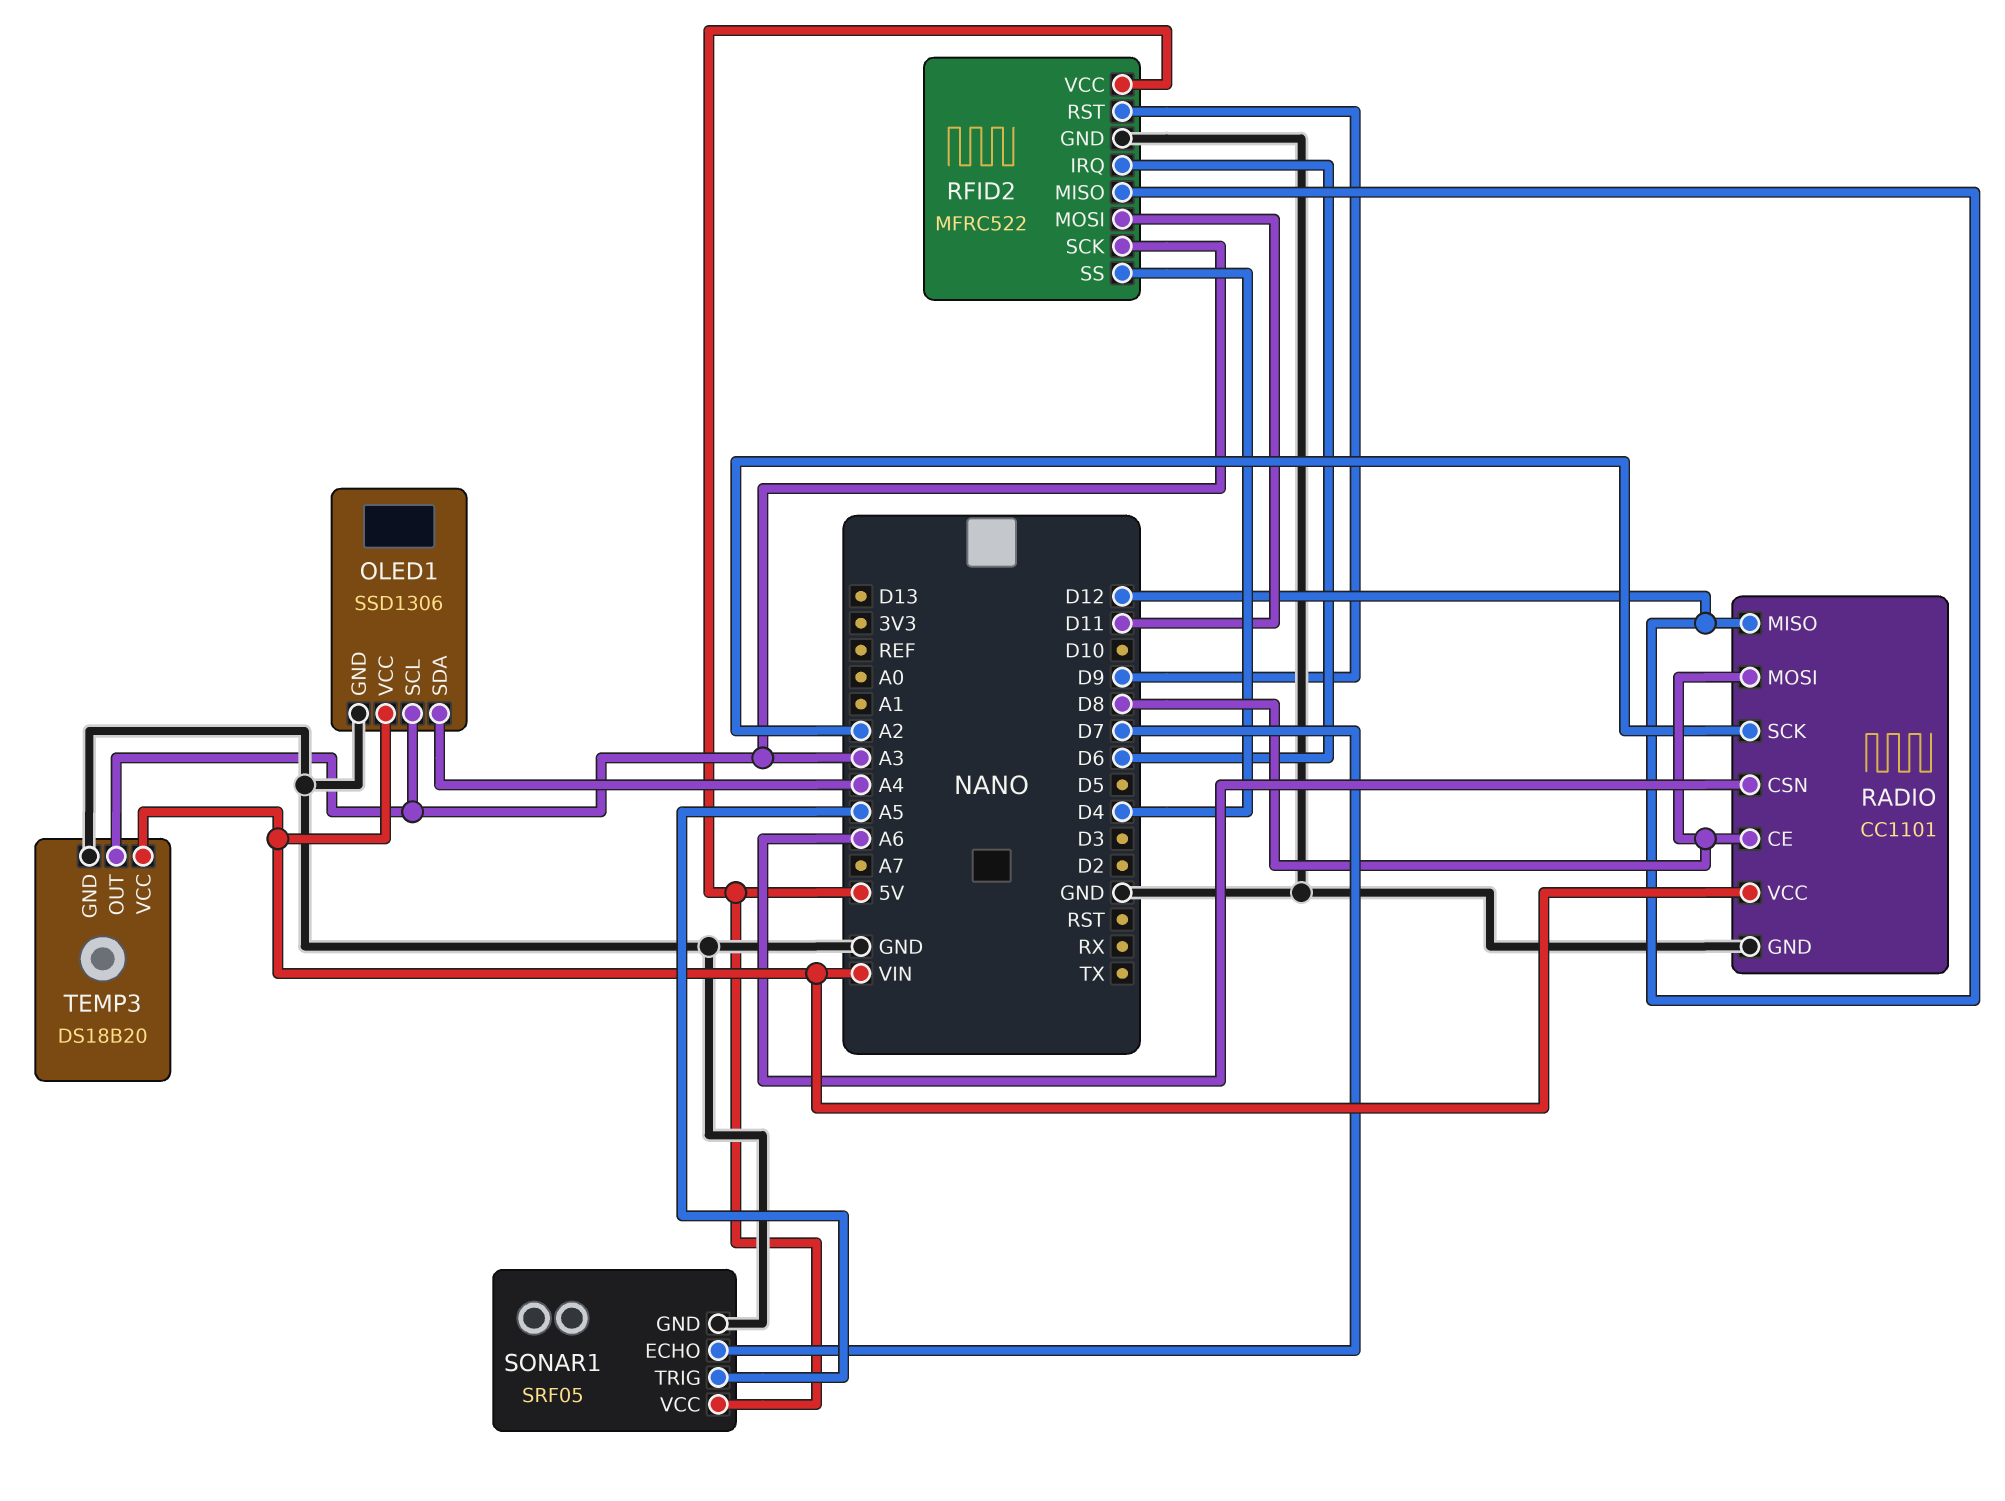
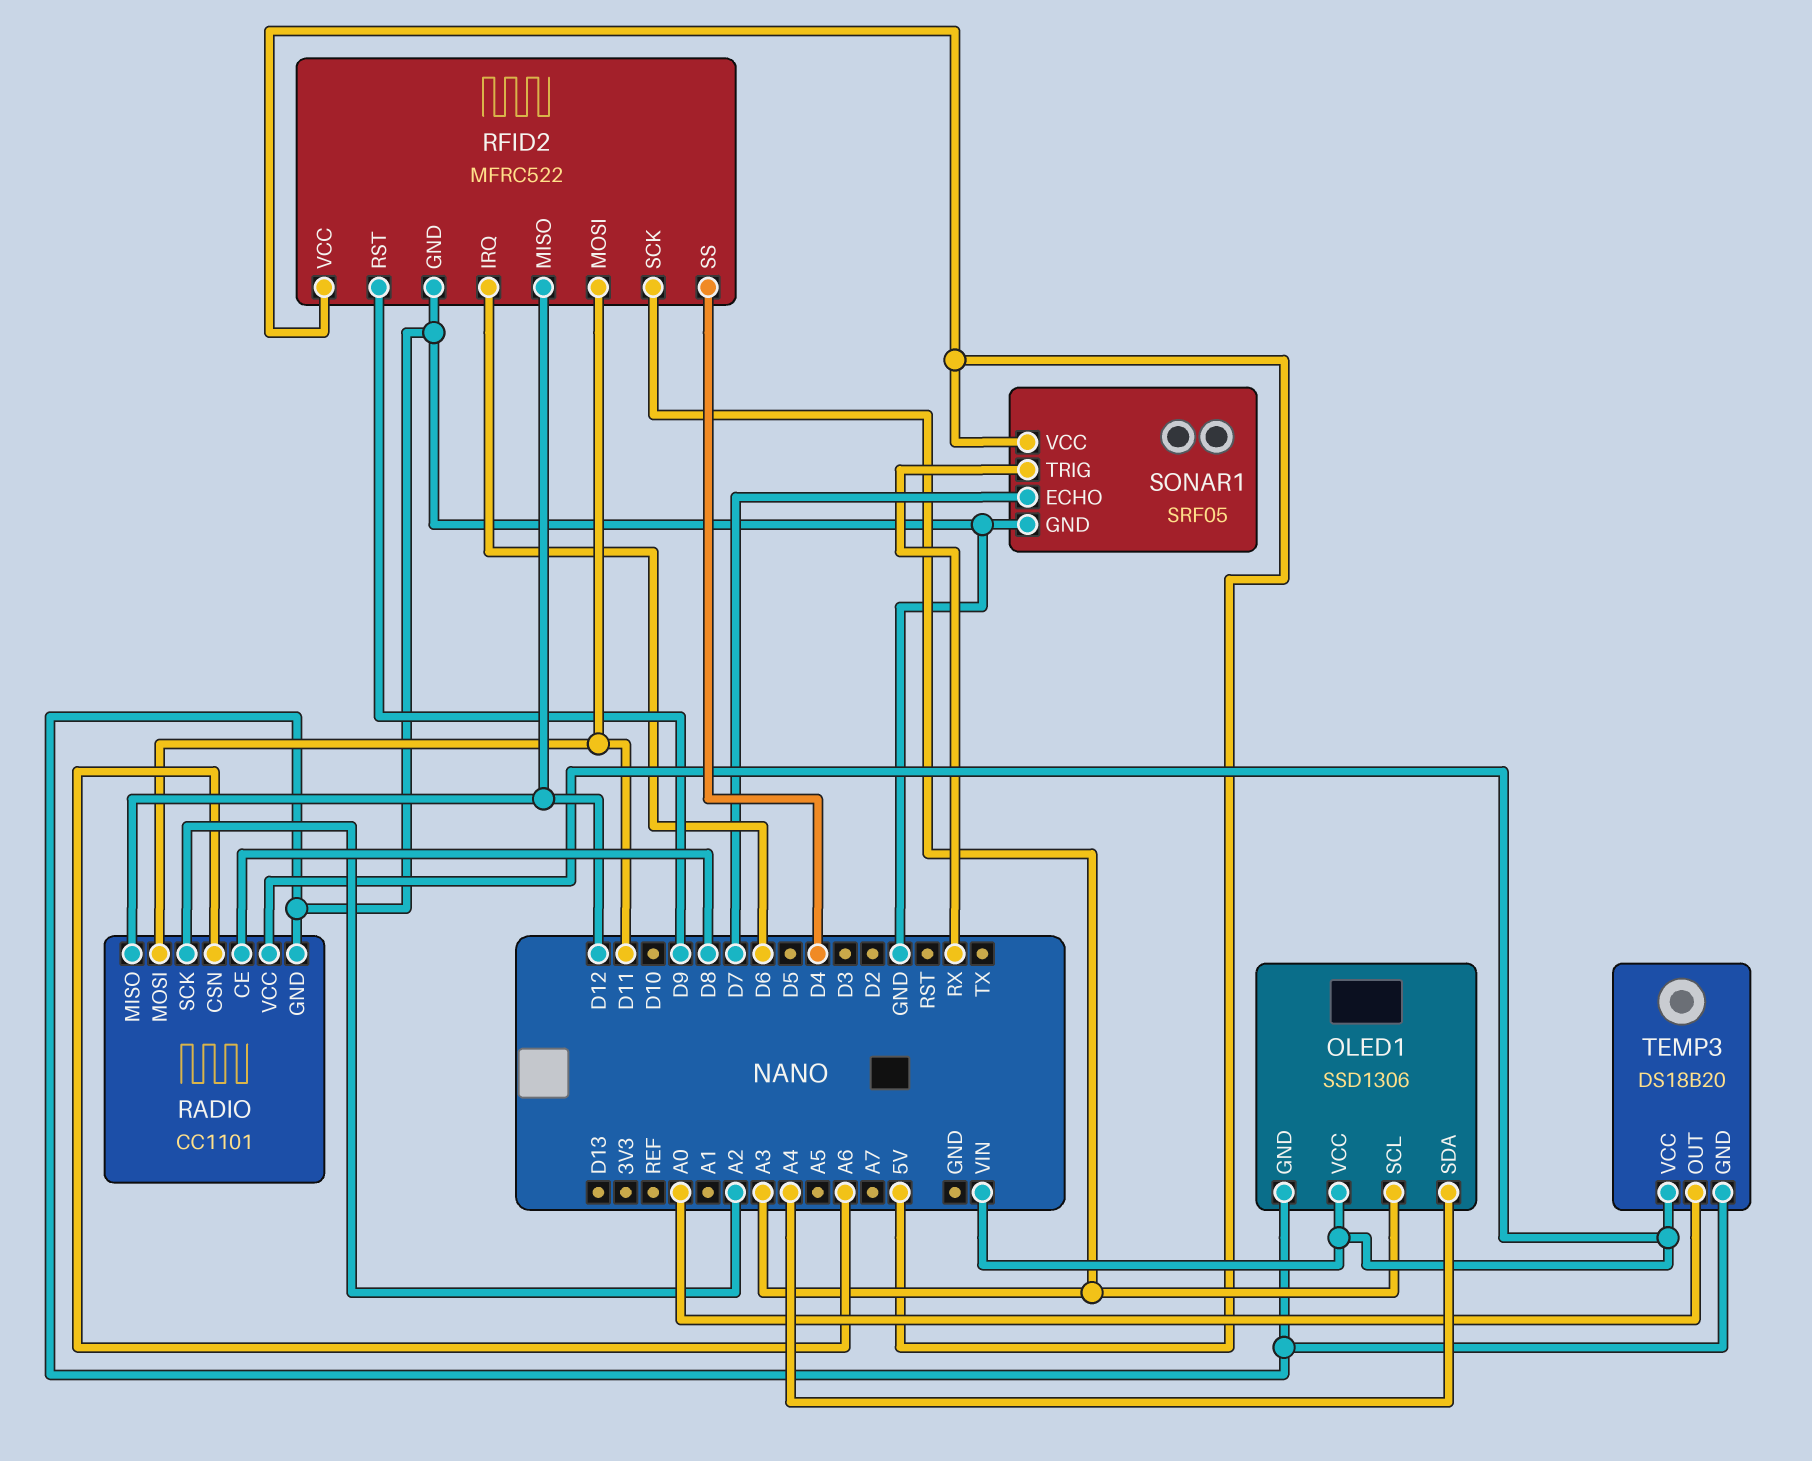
RADIO pin MOSI: D8 -> D11
SONAR1 pin TRIG: A5 -> RX
TEMP3 pin OUT: A3 -> A0

